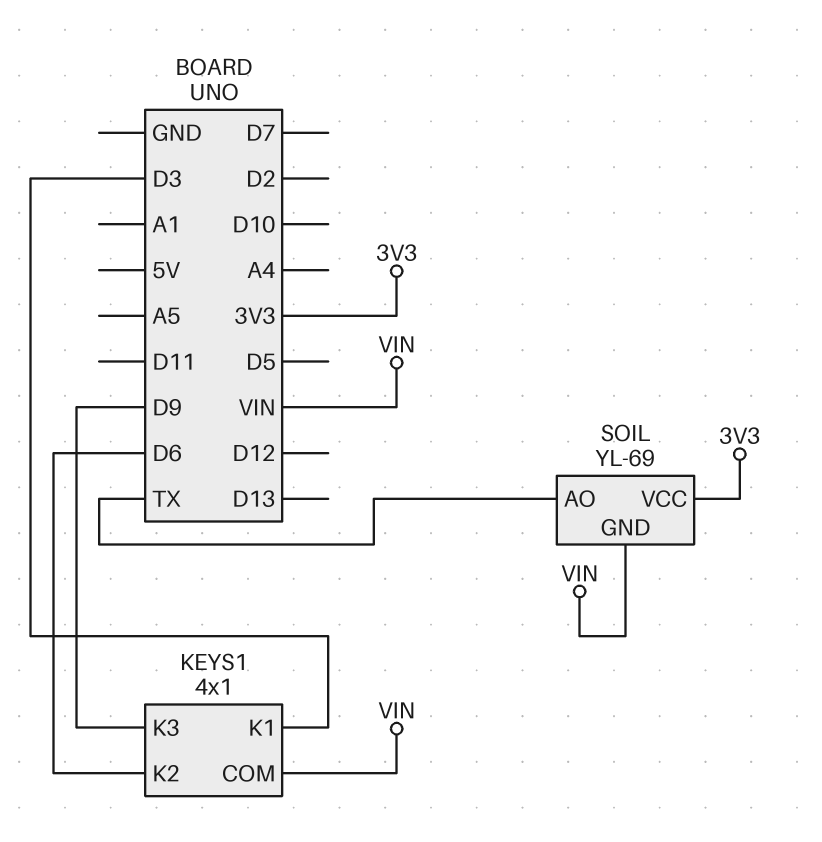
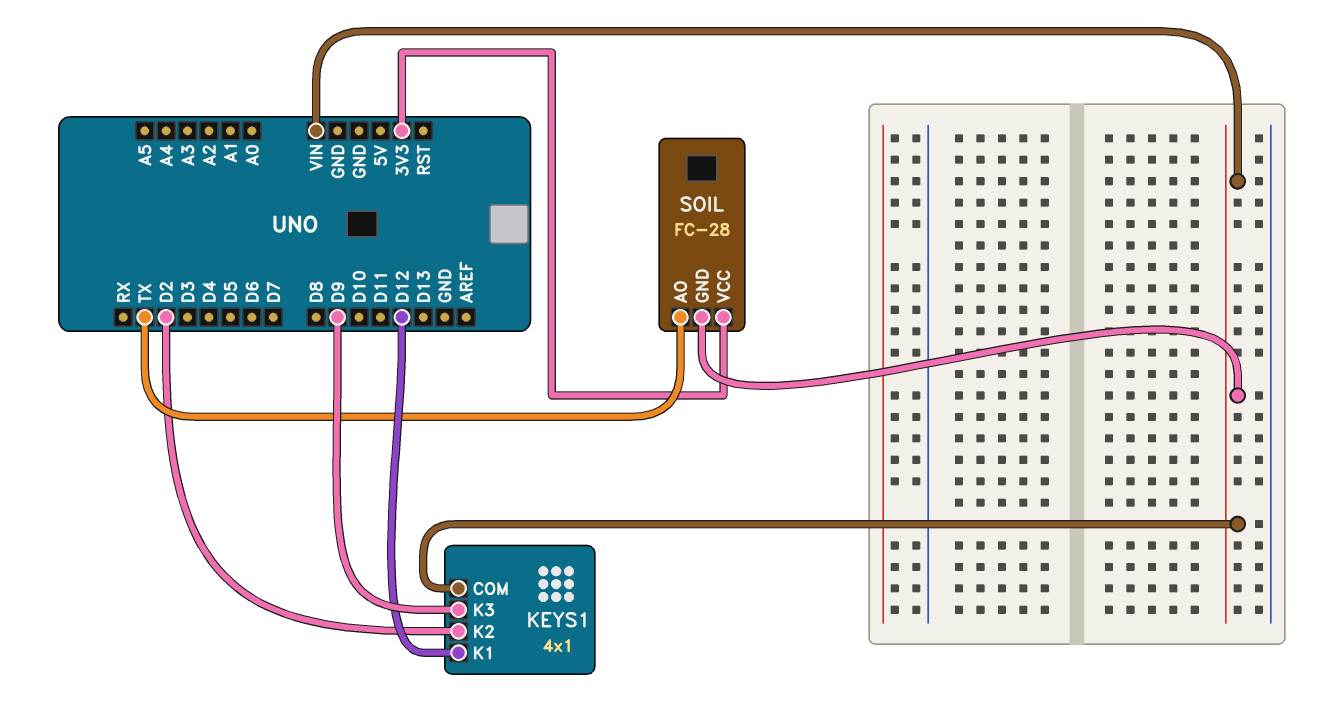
KEYS1 pin K1: D3 -> D12
KEYS1 pin K2: D6 -> D2
SOIL: YL-69 -> FC-28

